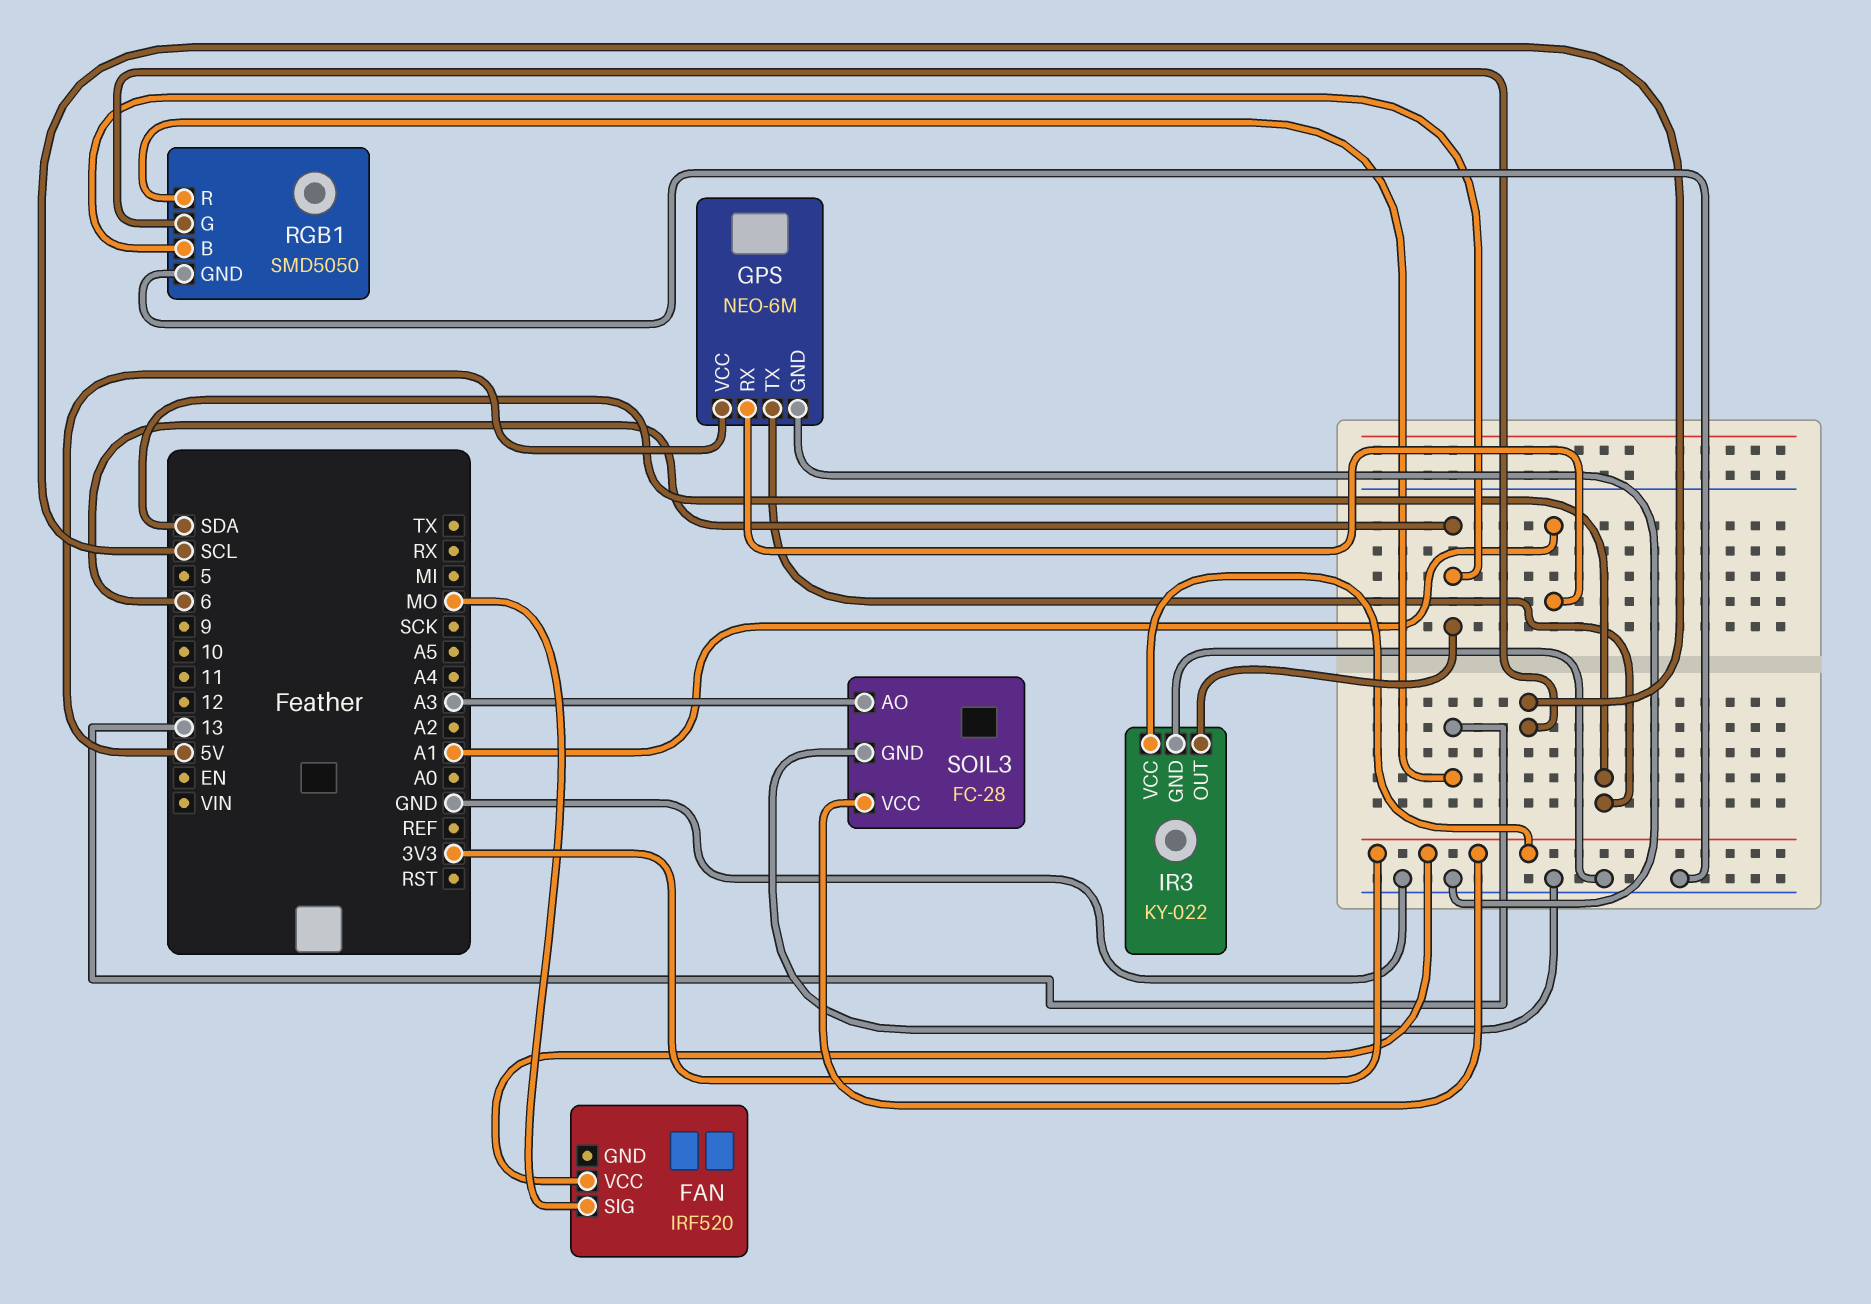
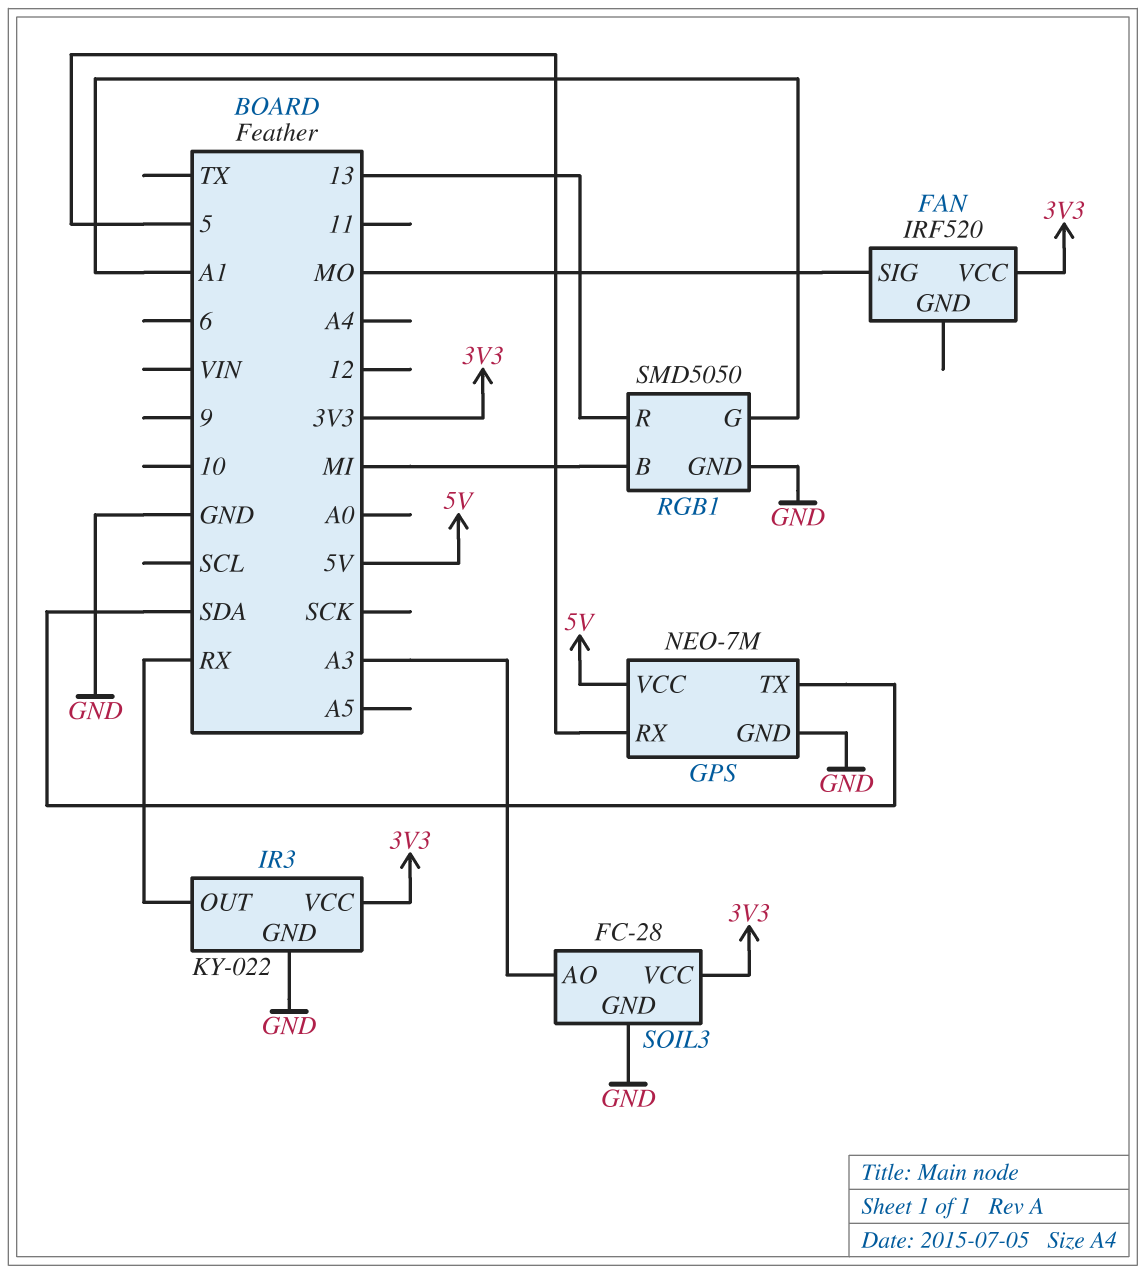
GPS: NEO-6M -> NEO-7M
GPS pin RX: A1 -> 5
IR3 pin OUT: 6 -> RX
RGB1 pin B: 6 -> MI
RGB1 pin G: SCL -> A1

